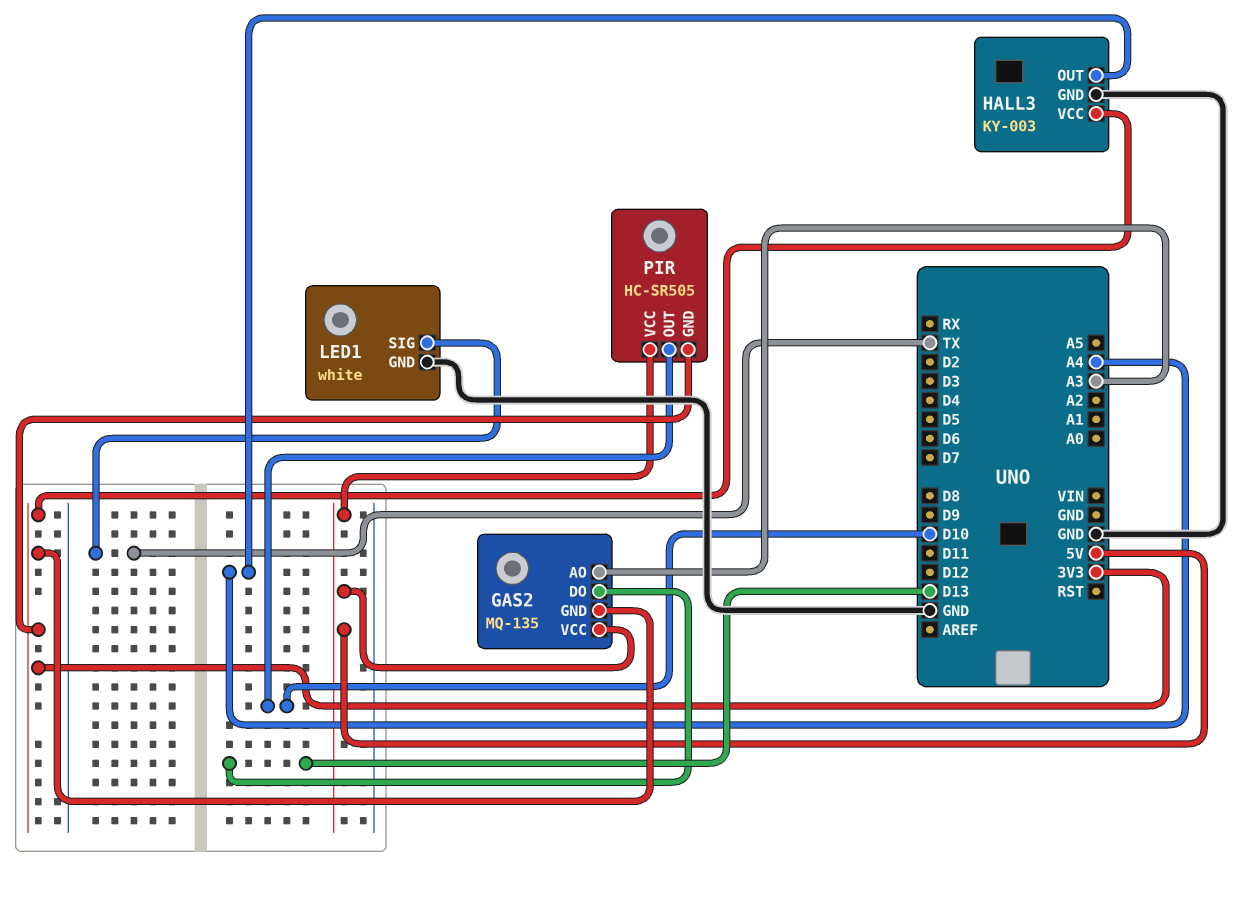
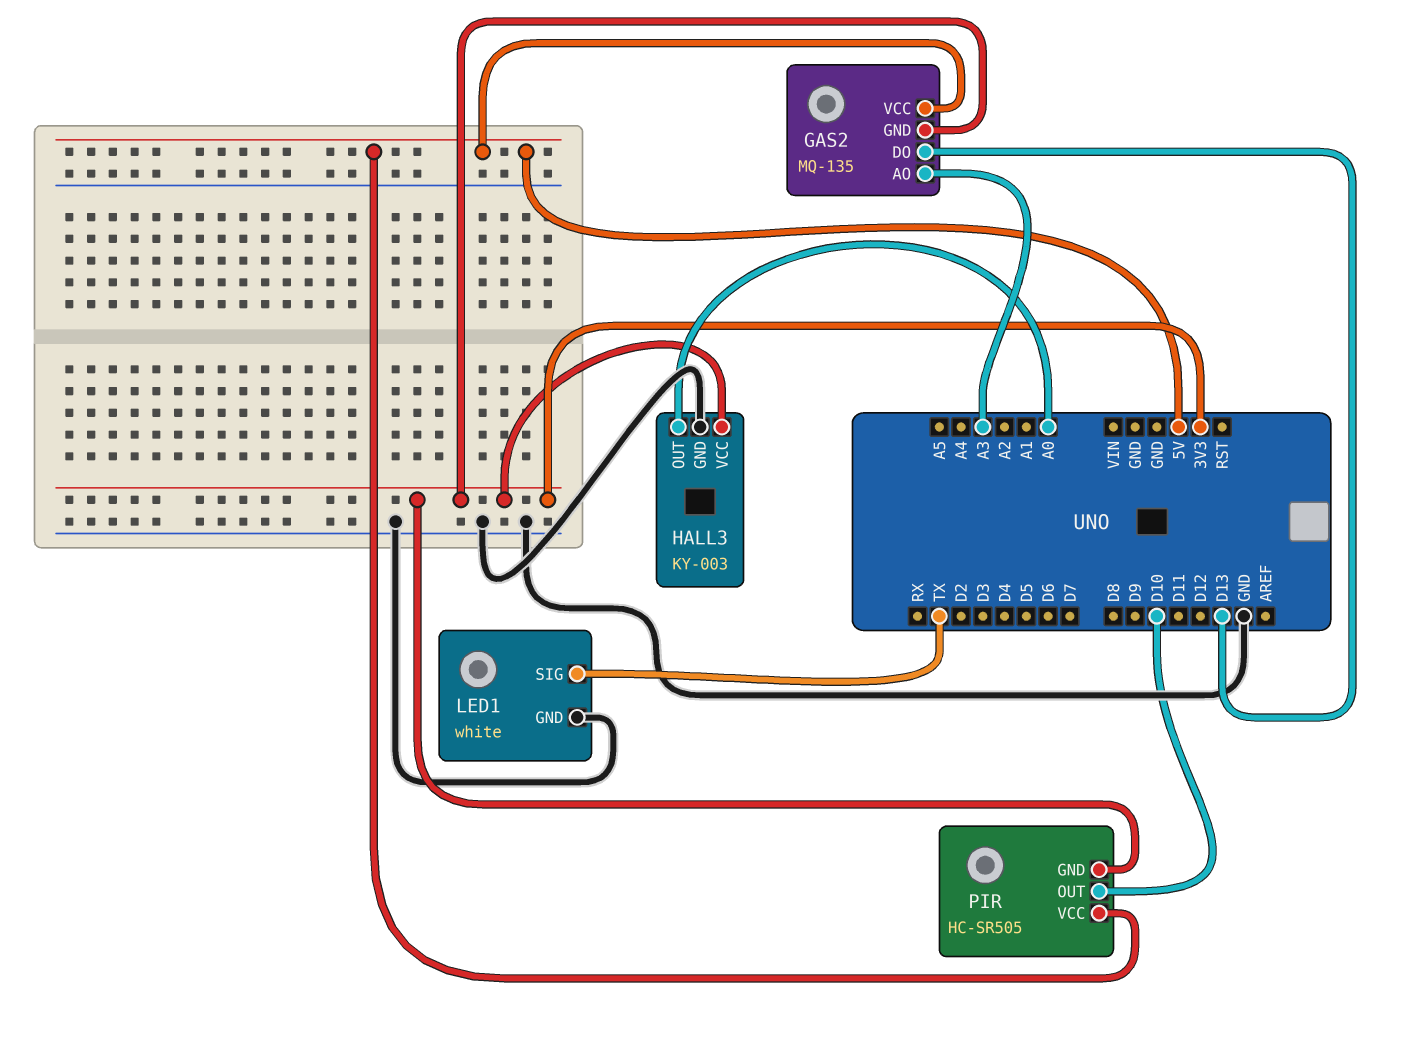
HALL3 pin OUT: A4 -> A0

